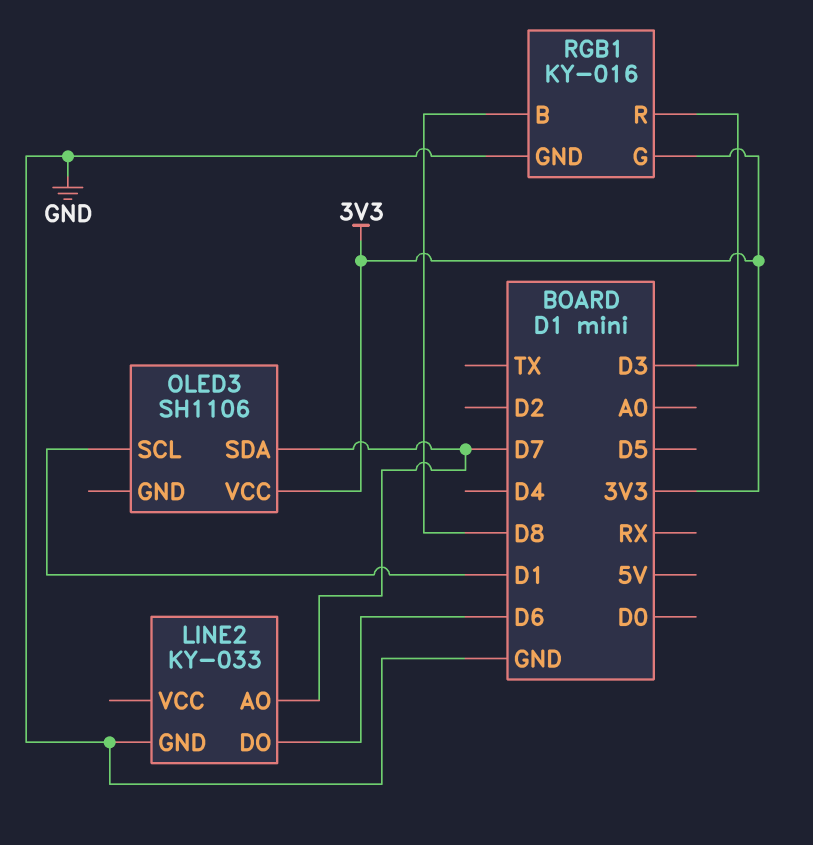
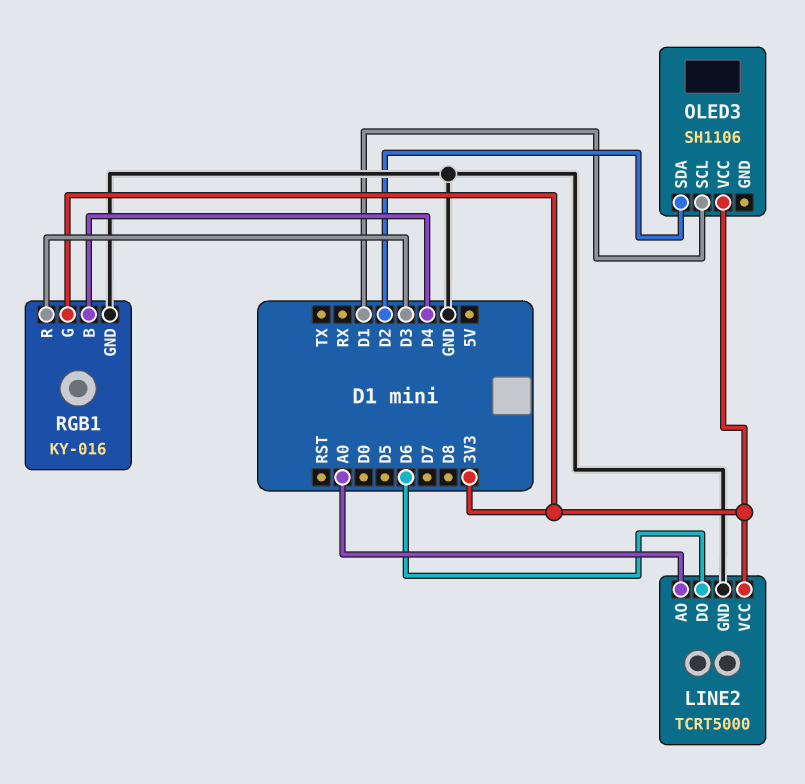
LINE2: KY-033 -> TCRT5000
LINE2 pin AO: D7 -> A0
LINE2 pin VCC: none -> 3V3
OLED3 pin SDA: D7 -> D2
RGB1 pin B: D8 -> D4

